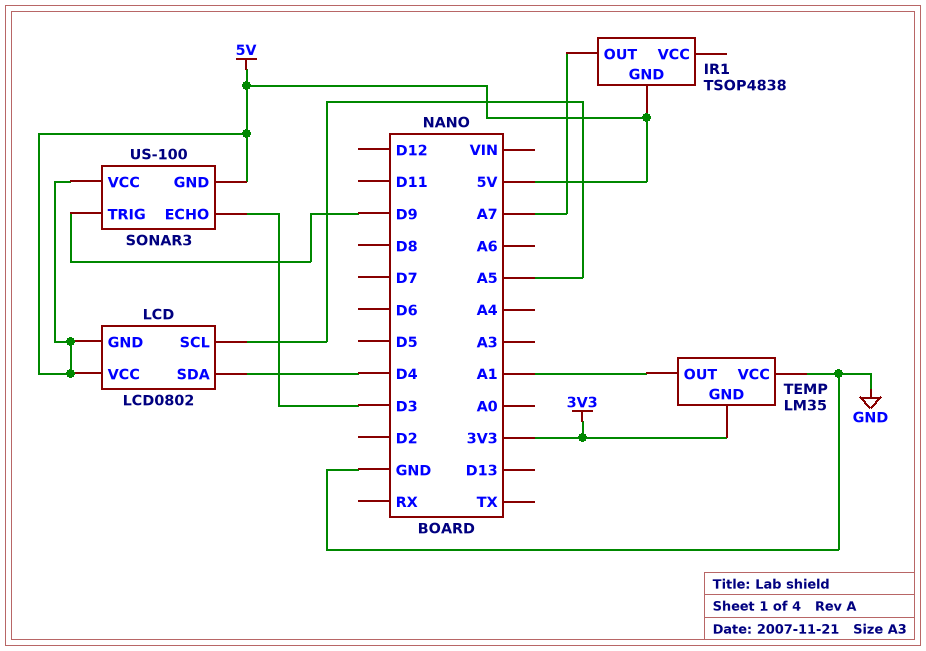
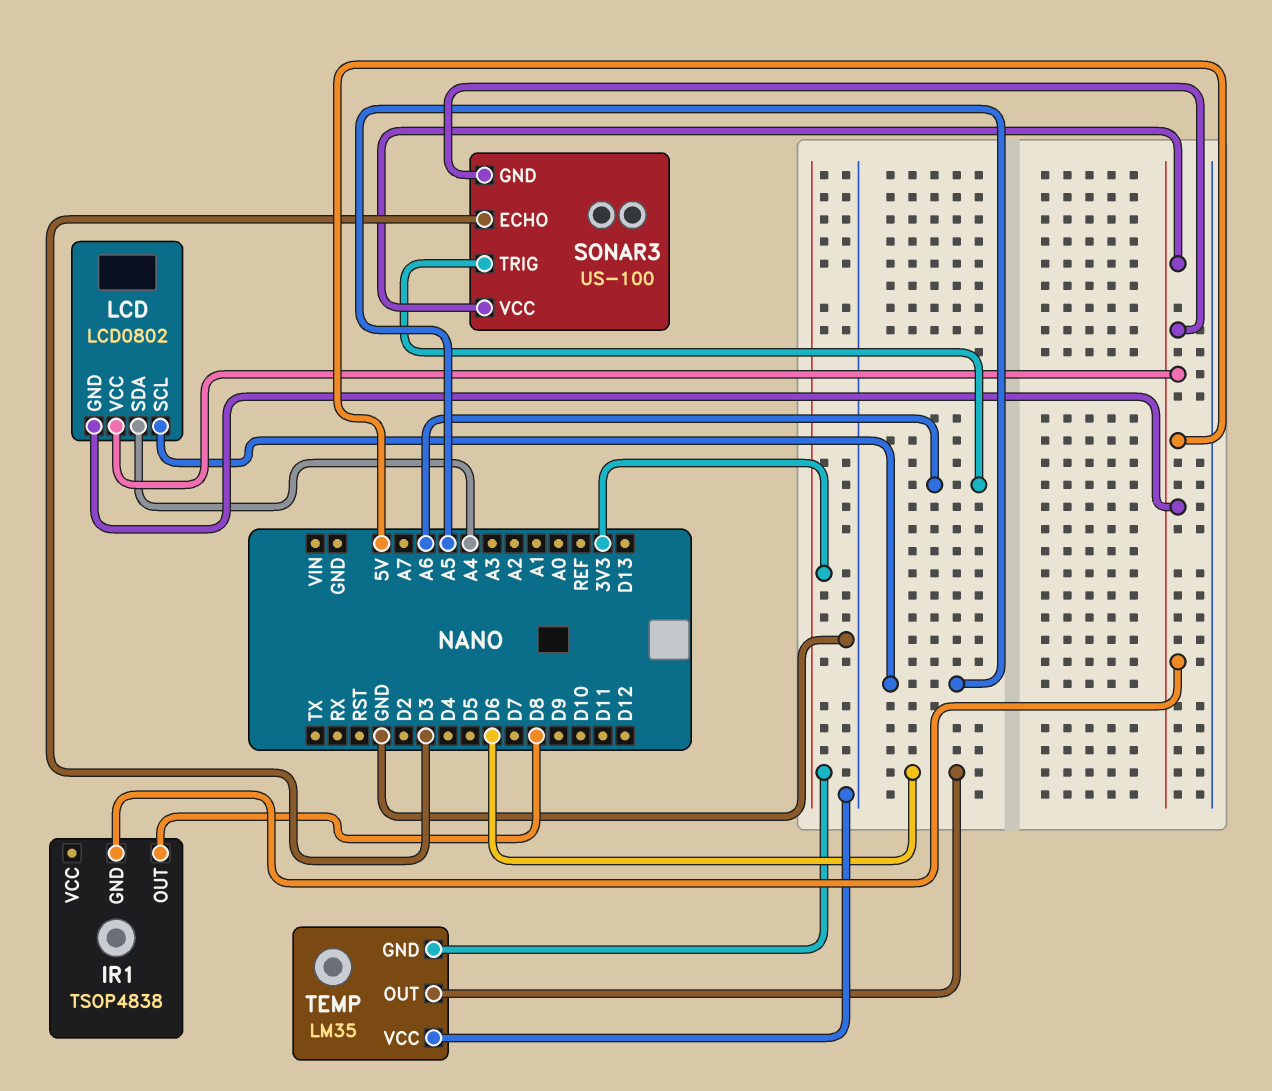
IR1 pin OUT: A7 -> D8
LCD pin SDA: D4 -> A4
SONAR3 pin TRIG: D9 -> A6
TEMP pin OUT: A1 -> D6

